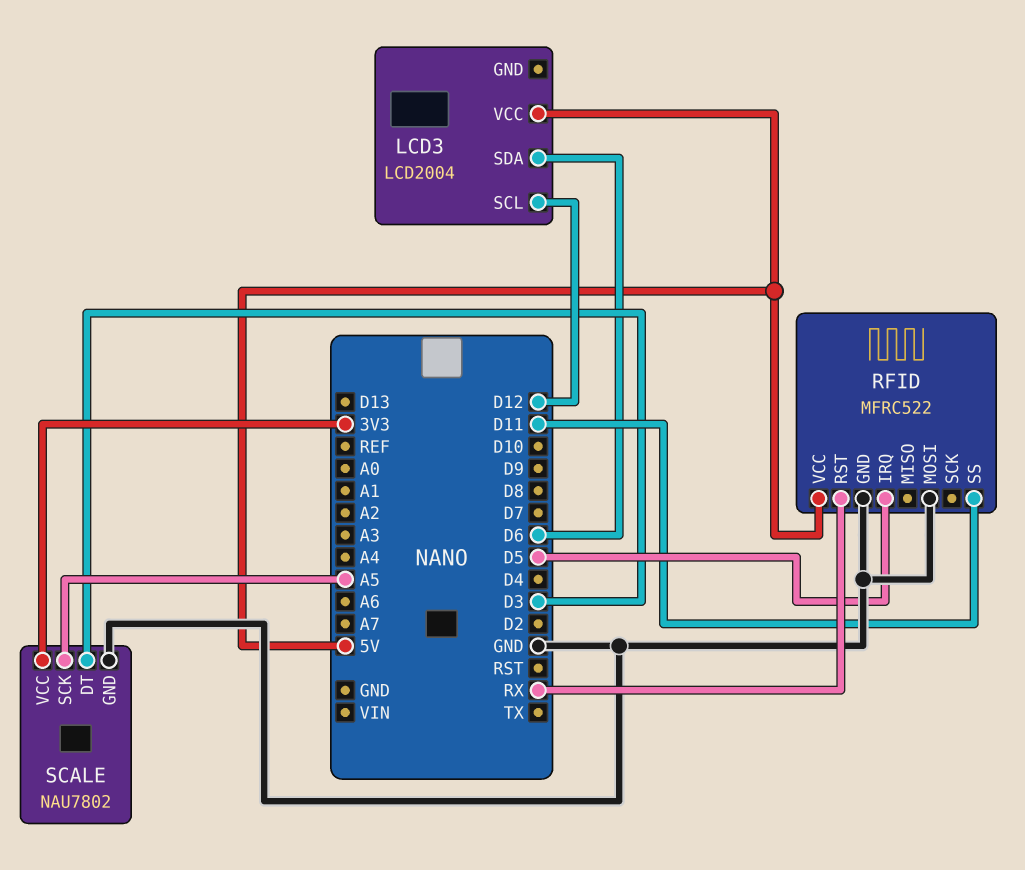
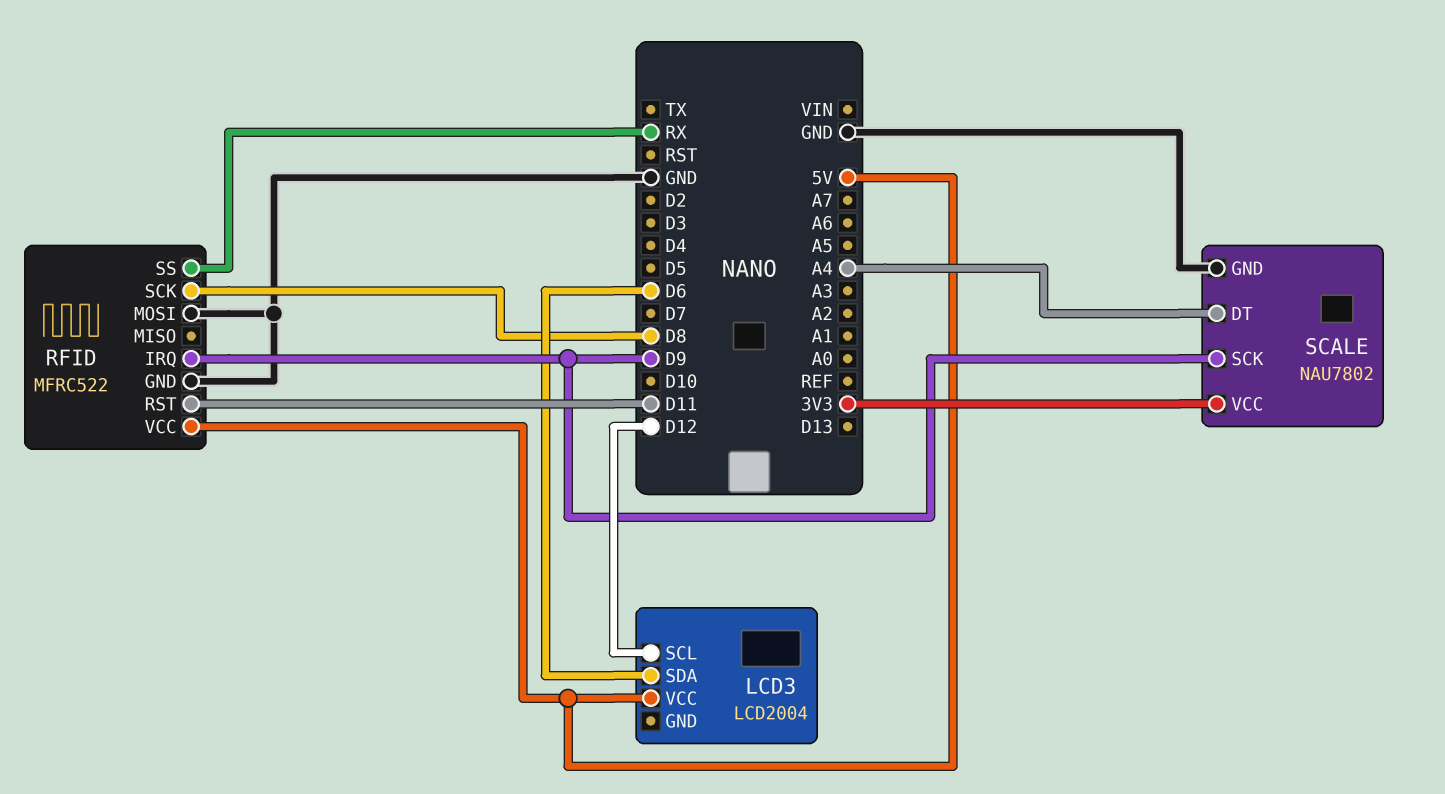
RFID pin IRQ: D5 -> D9
RFID pin RST: RX -> D11
RFID pin SCK: none -> D8
RFID pin SS: D11 -> RX
SCALE pin DT: D3 -> A4
SCALE pin SCK: A5 -> D9

